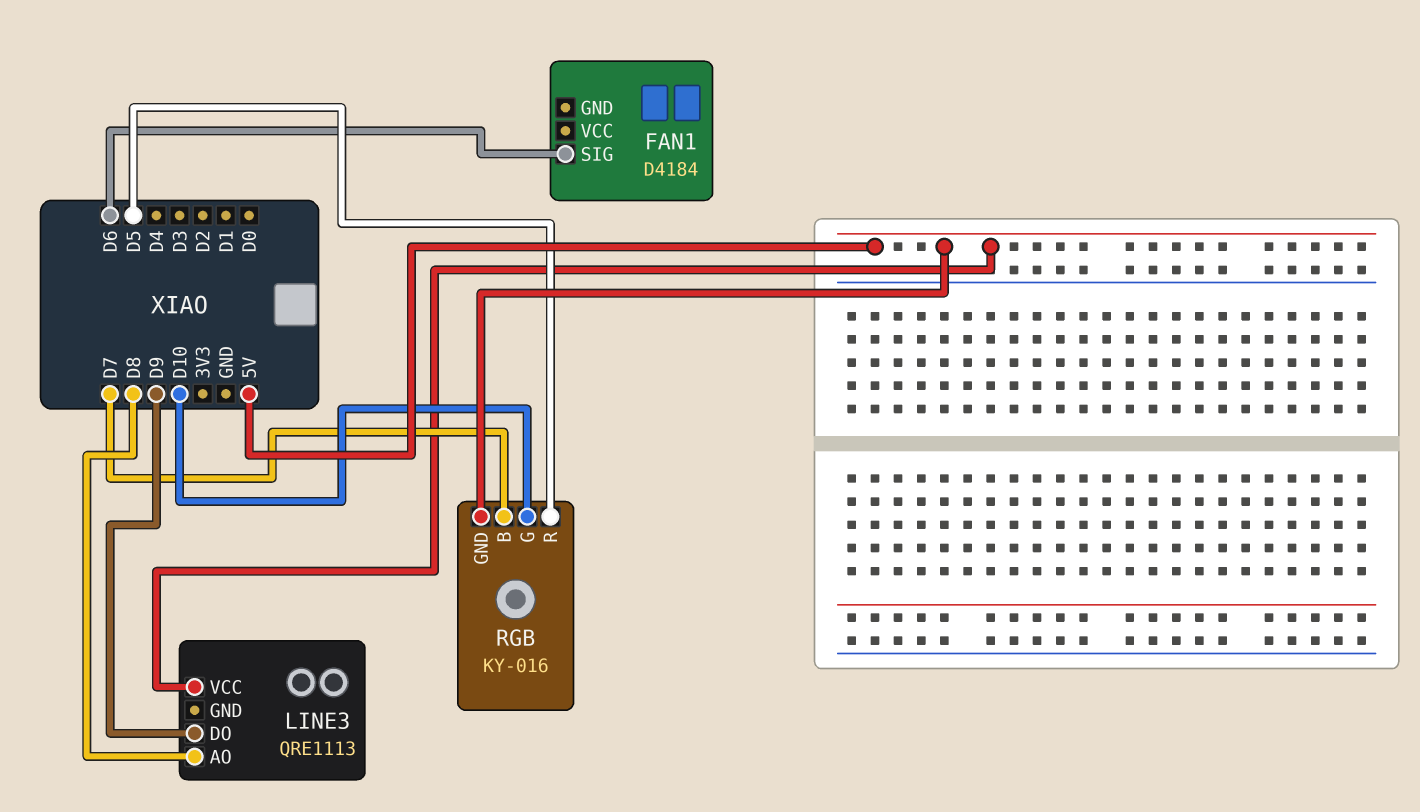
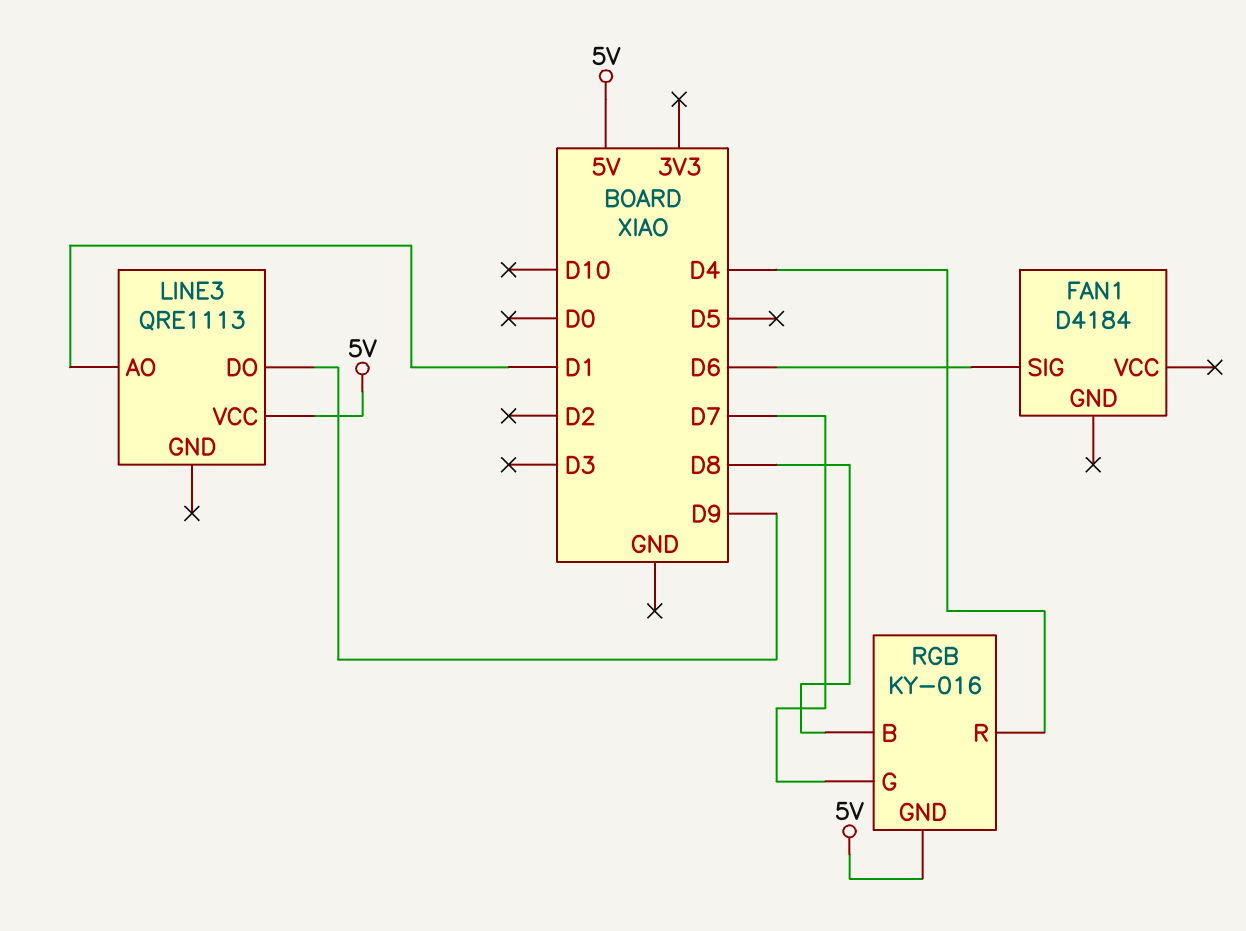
LINE3 pin AO: D8 -> D1
RGB pin B: D7 -> D8
RGB pin G: D10 -> D7
RGB pin R: D5 -> D4

